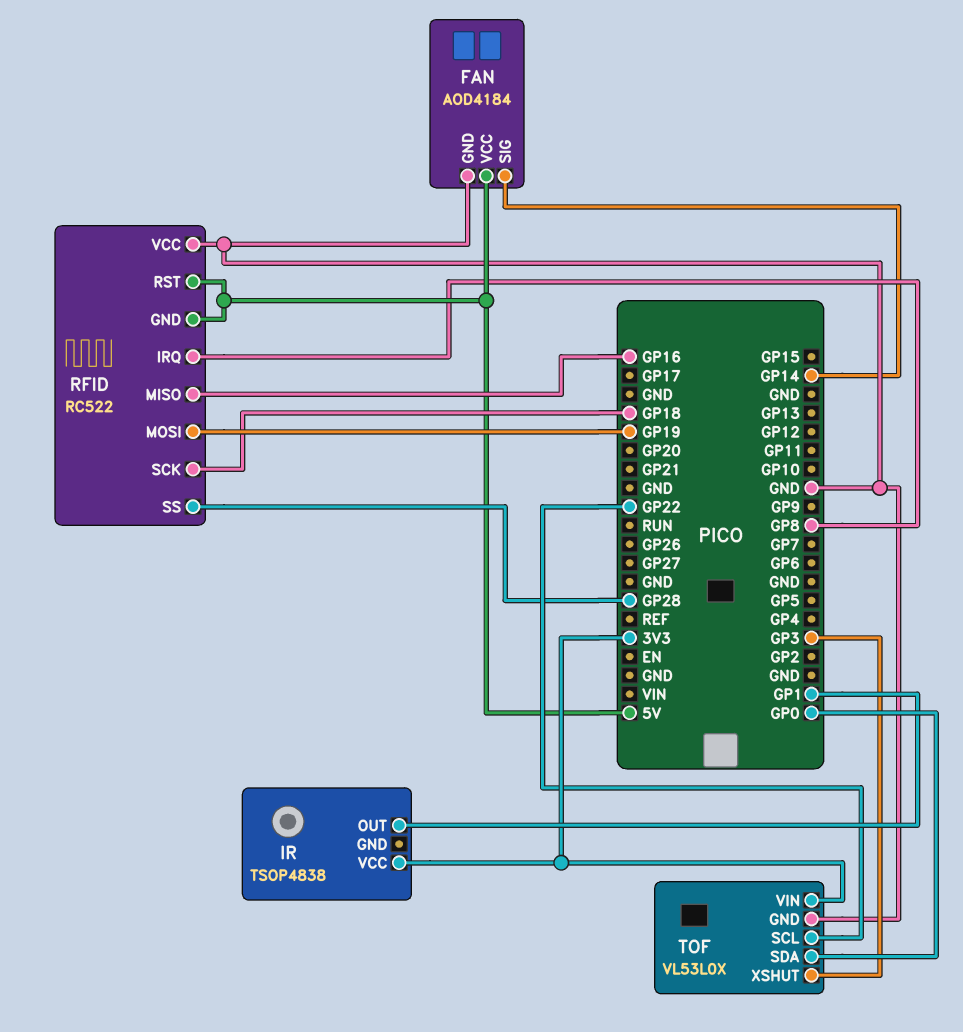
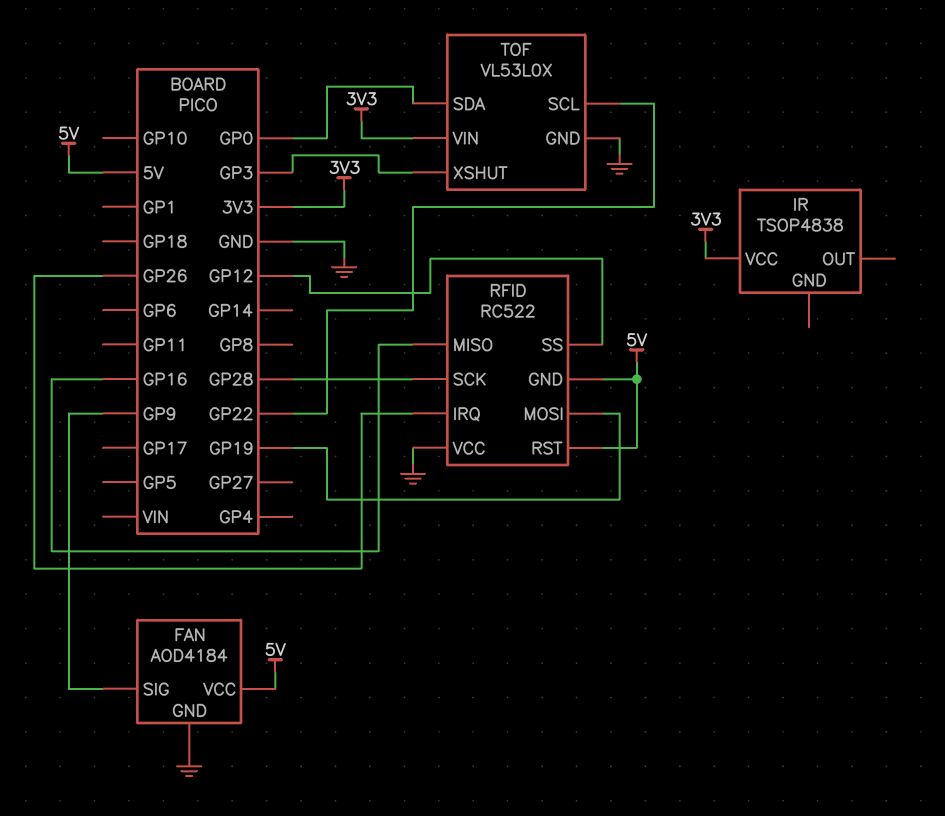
FAN pin SIG: GP14 -> GP9
IR pin OUT: GP1 -> none
RFID pin IRQ: GP8 -> GP26
RFID pin SCK: GP18 -> GP28
RFID pin SS: GP28 -> GP12

